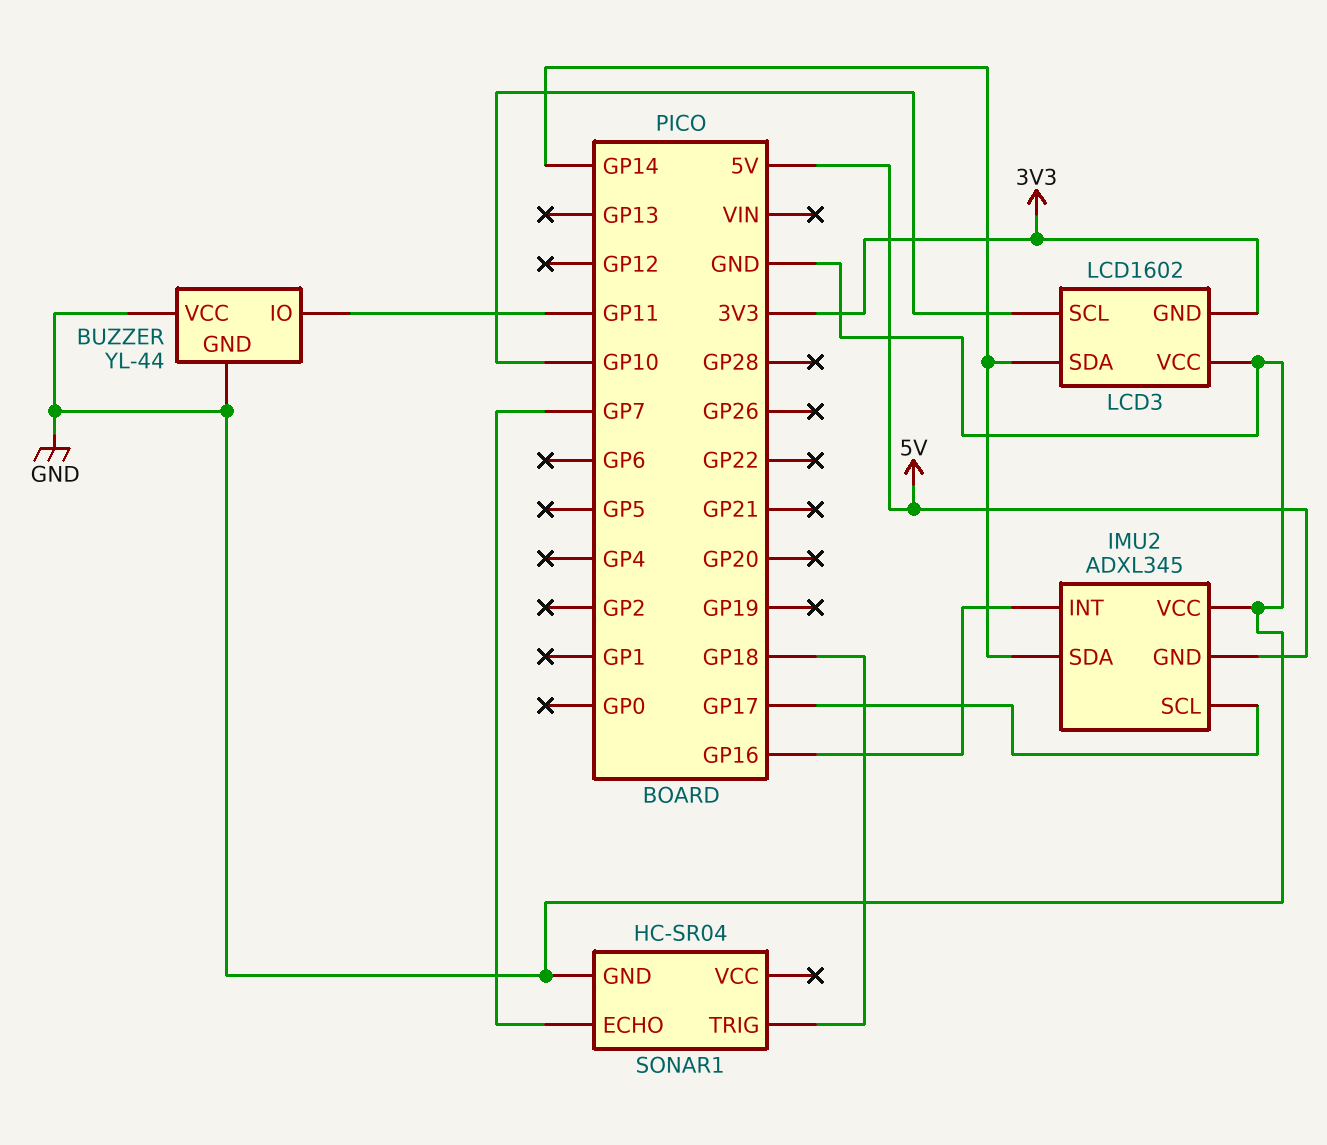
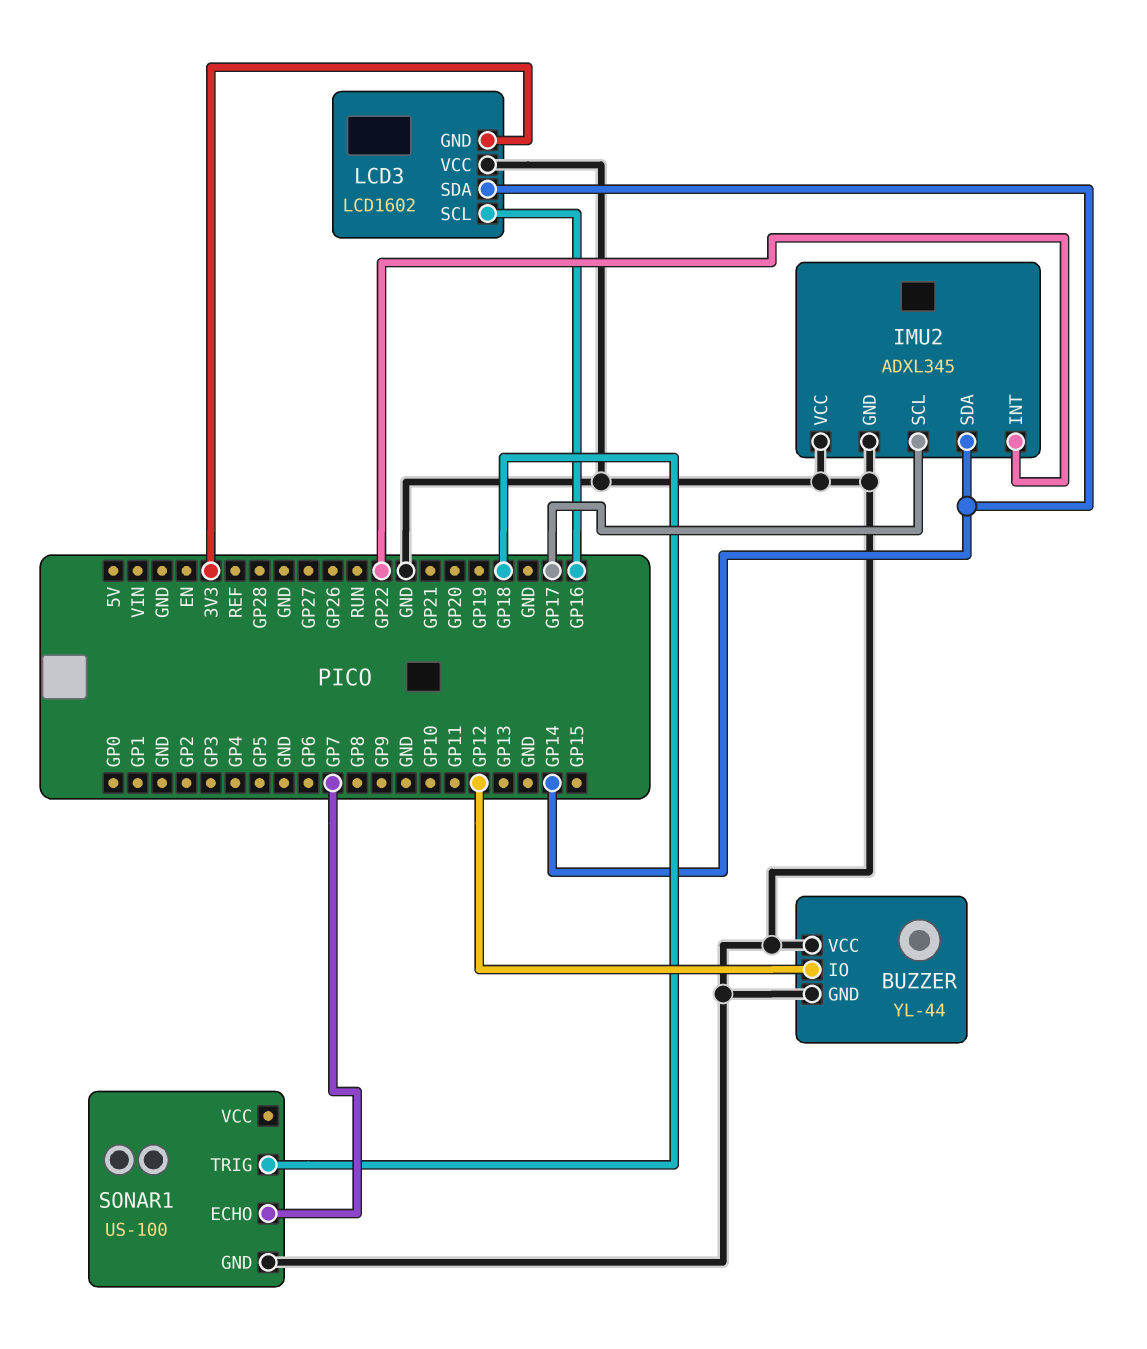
BUZZER pin IO: GP11 -> GP12
IMU2 pin GND: 5V -> GND
IMU2 pin INT: GP16 -> GP22
LCD3 pin SCL: GP10 -> GP16
SONAR1: HC-SR04 -> US-100

